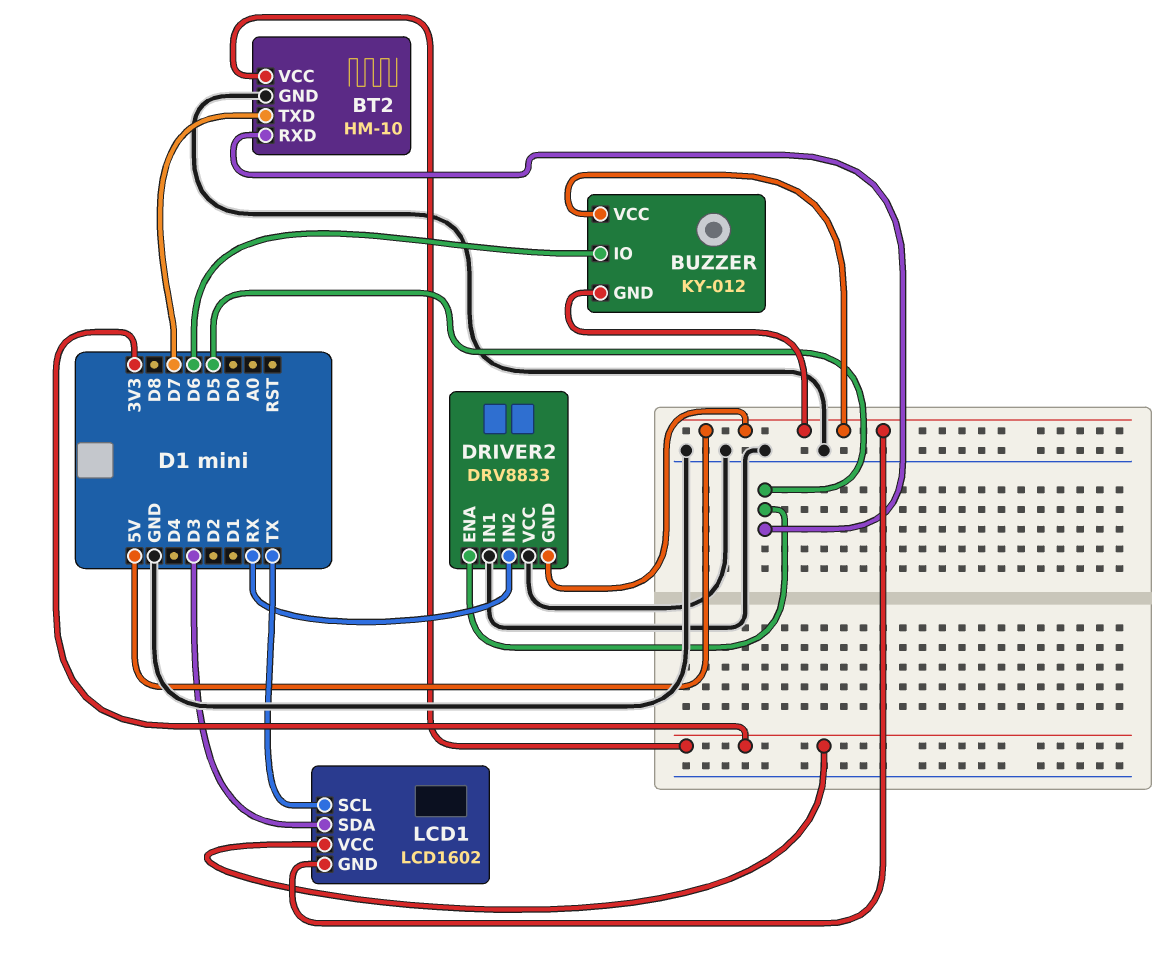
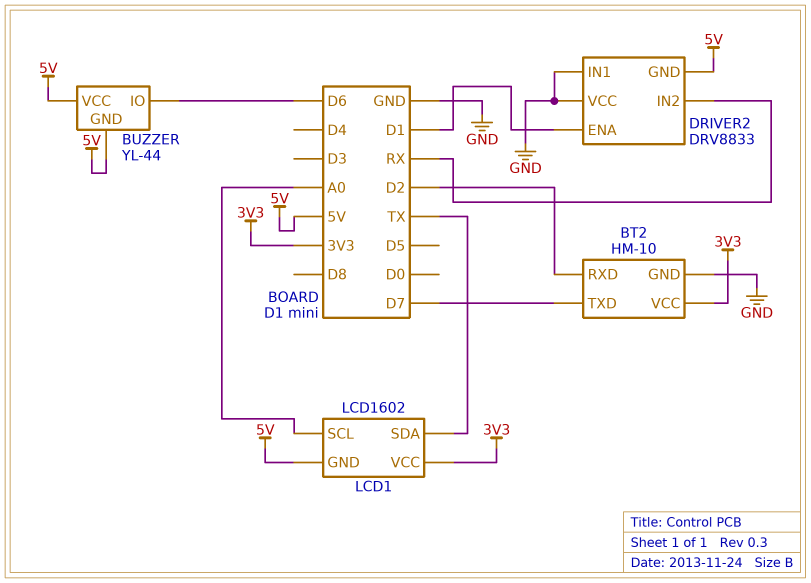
BT2 pin RXD: D5 -> D2
BUZZER: KY-012 -> YL-44
DRIVER2 pin ENA: D5 -> D1
LCD1 pin SCL: TX -> A0
LCD1 pin SDA: D3 -> TX

